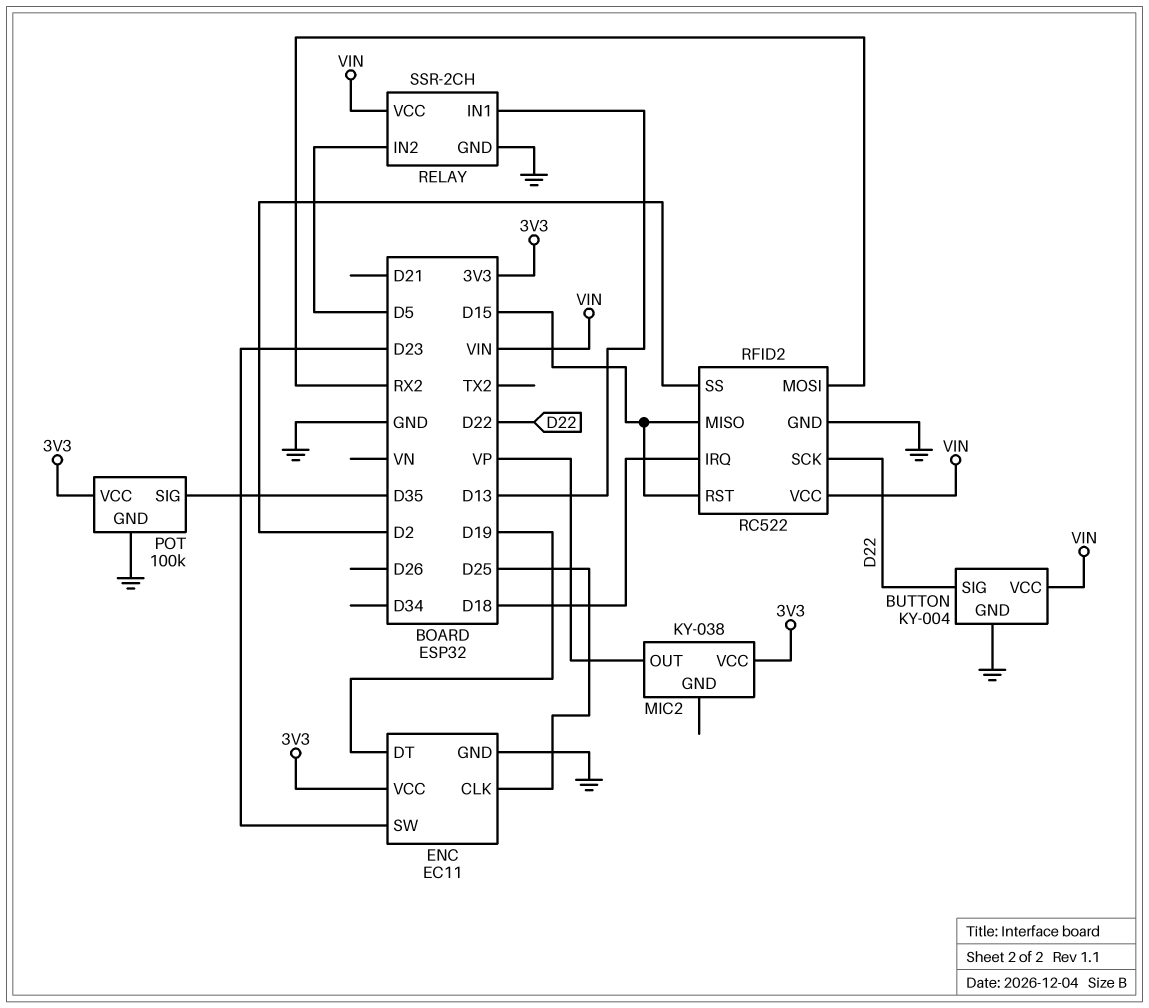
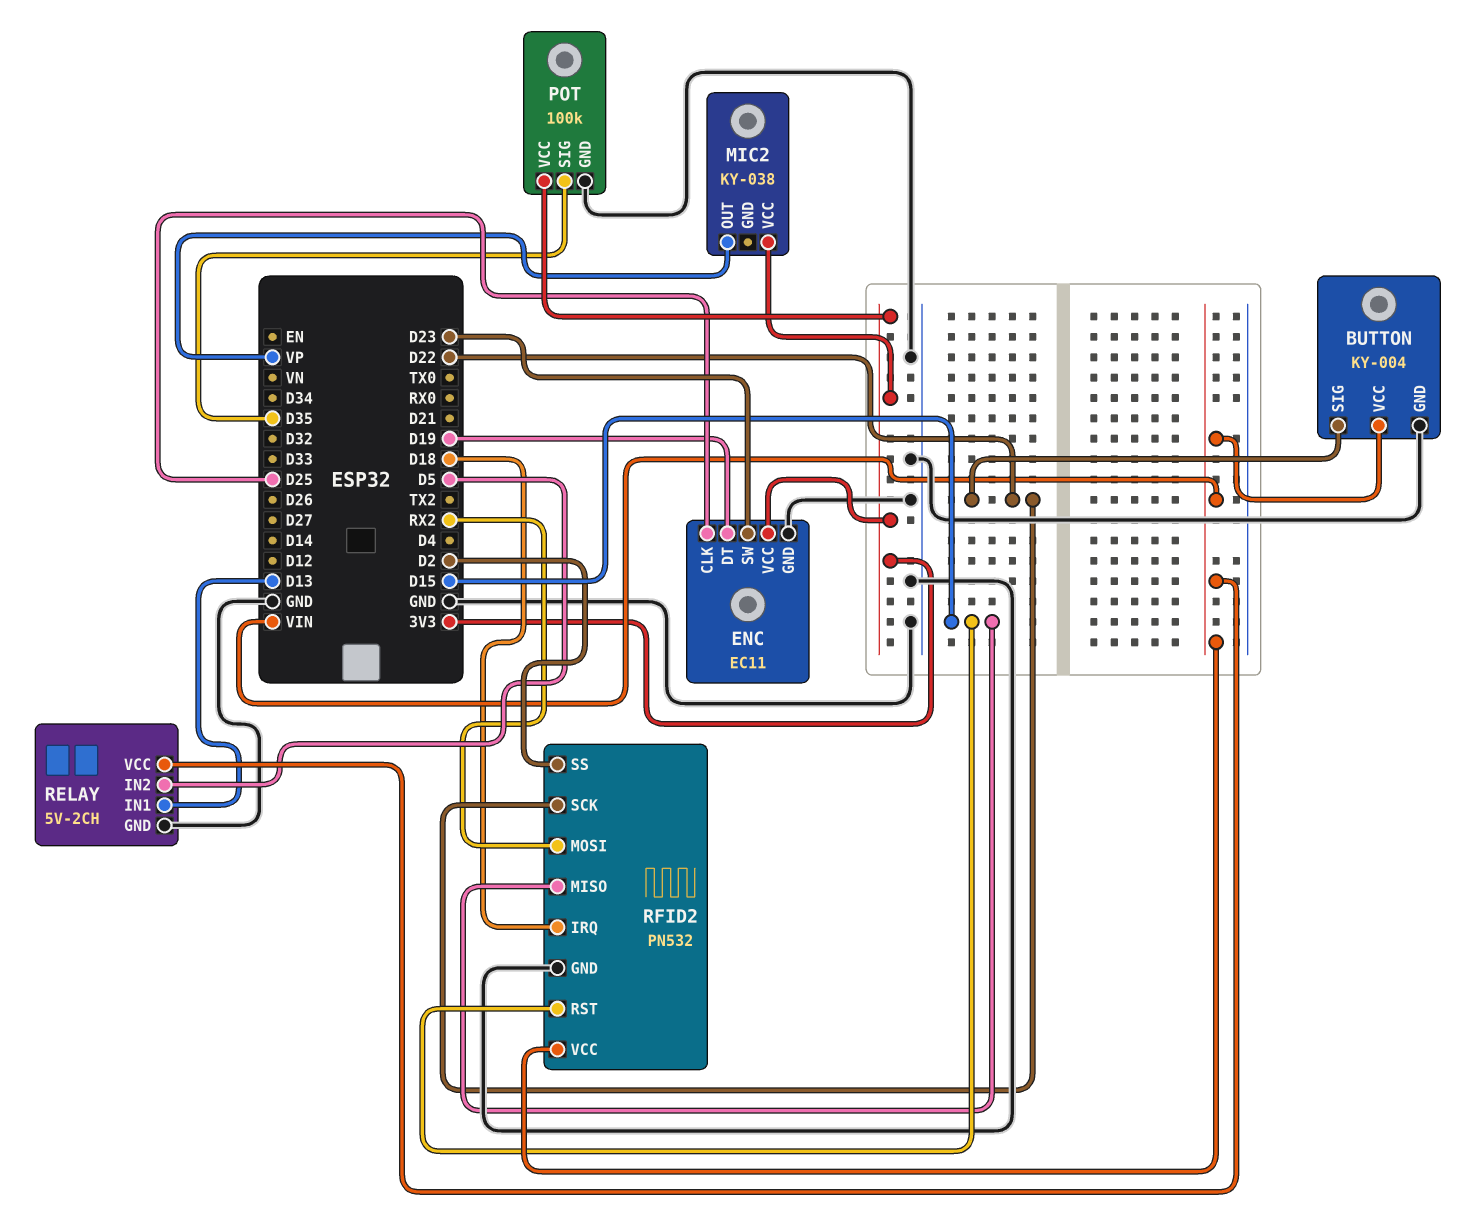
RELAY: SSR-2CH -> 5V-2CH
RFID2: RC522 -> PN532

